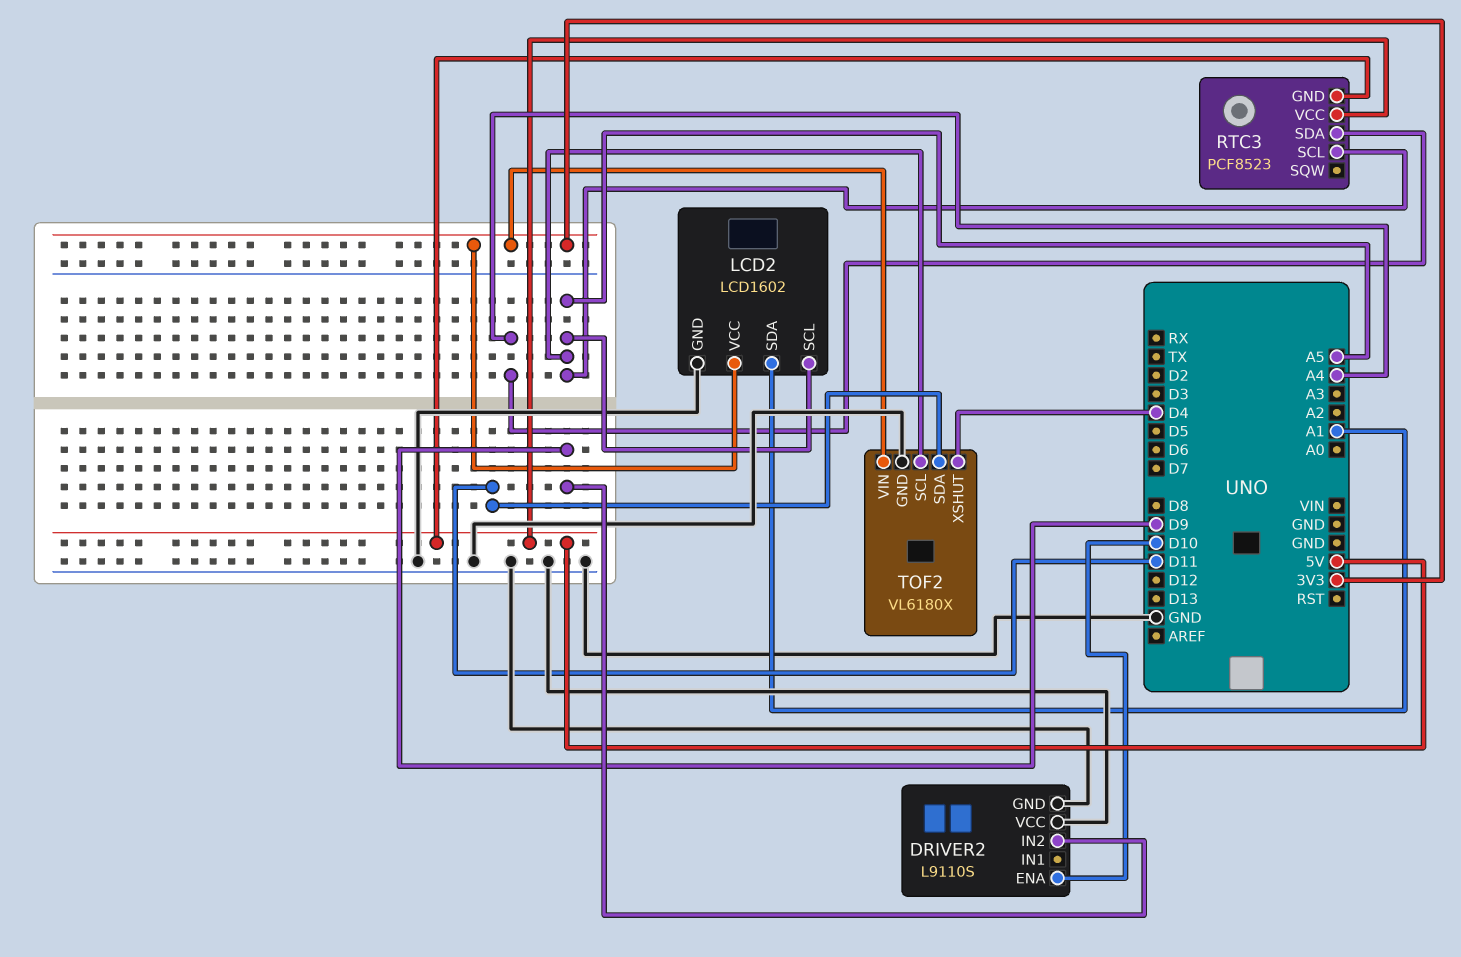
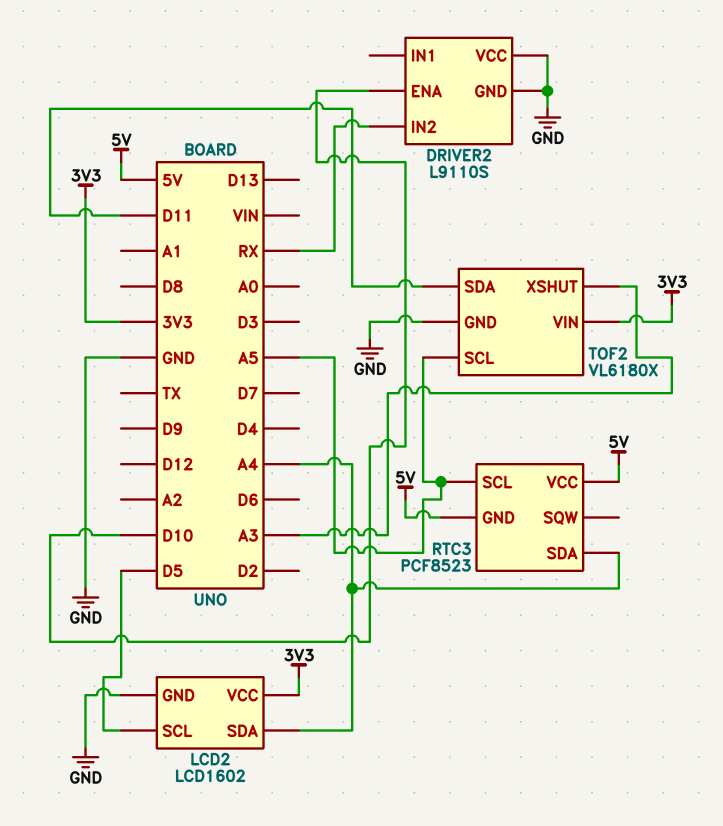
DRIVER2 pin IN2: D9 -> RX
LCD2 pin SCL: A5 -> D5
LCD2 pin SDA: A1 -> A4
TOF2 pin XSHUT: D4 -> A3

